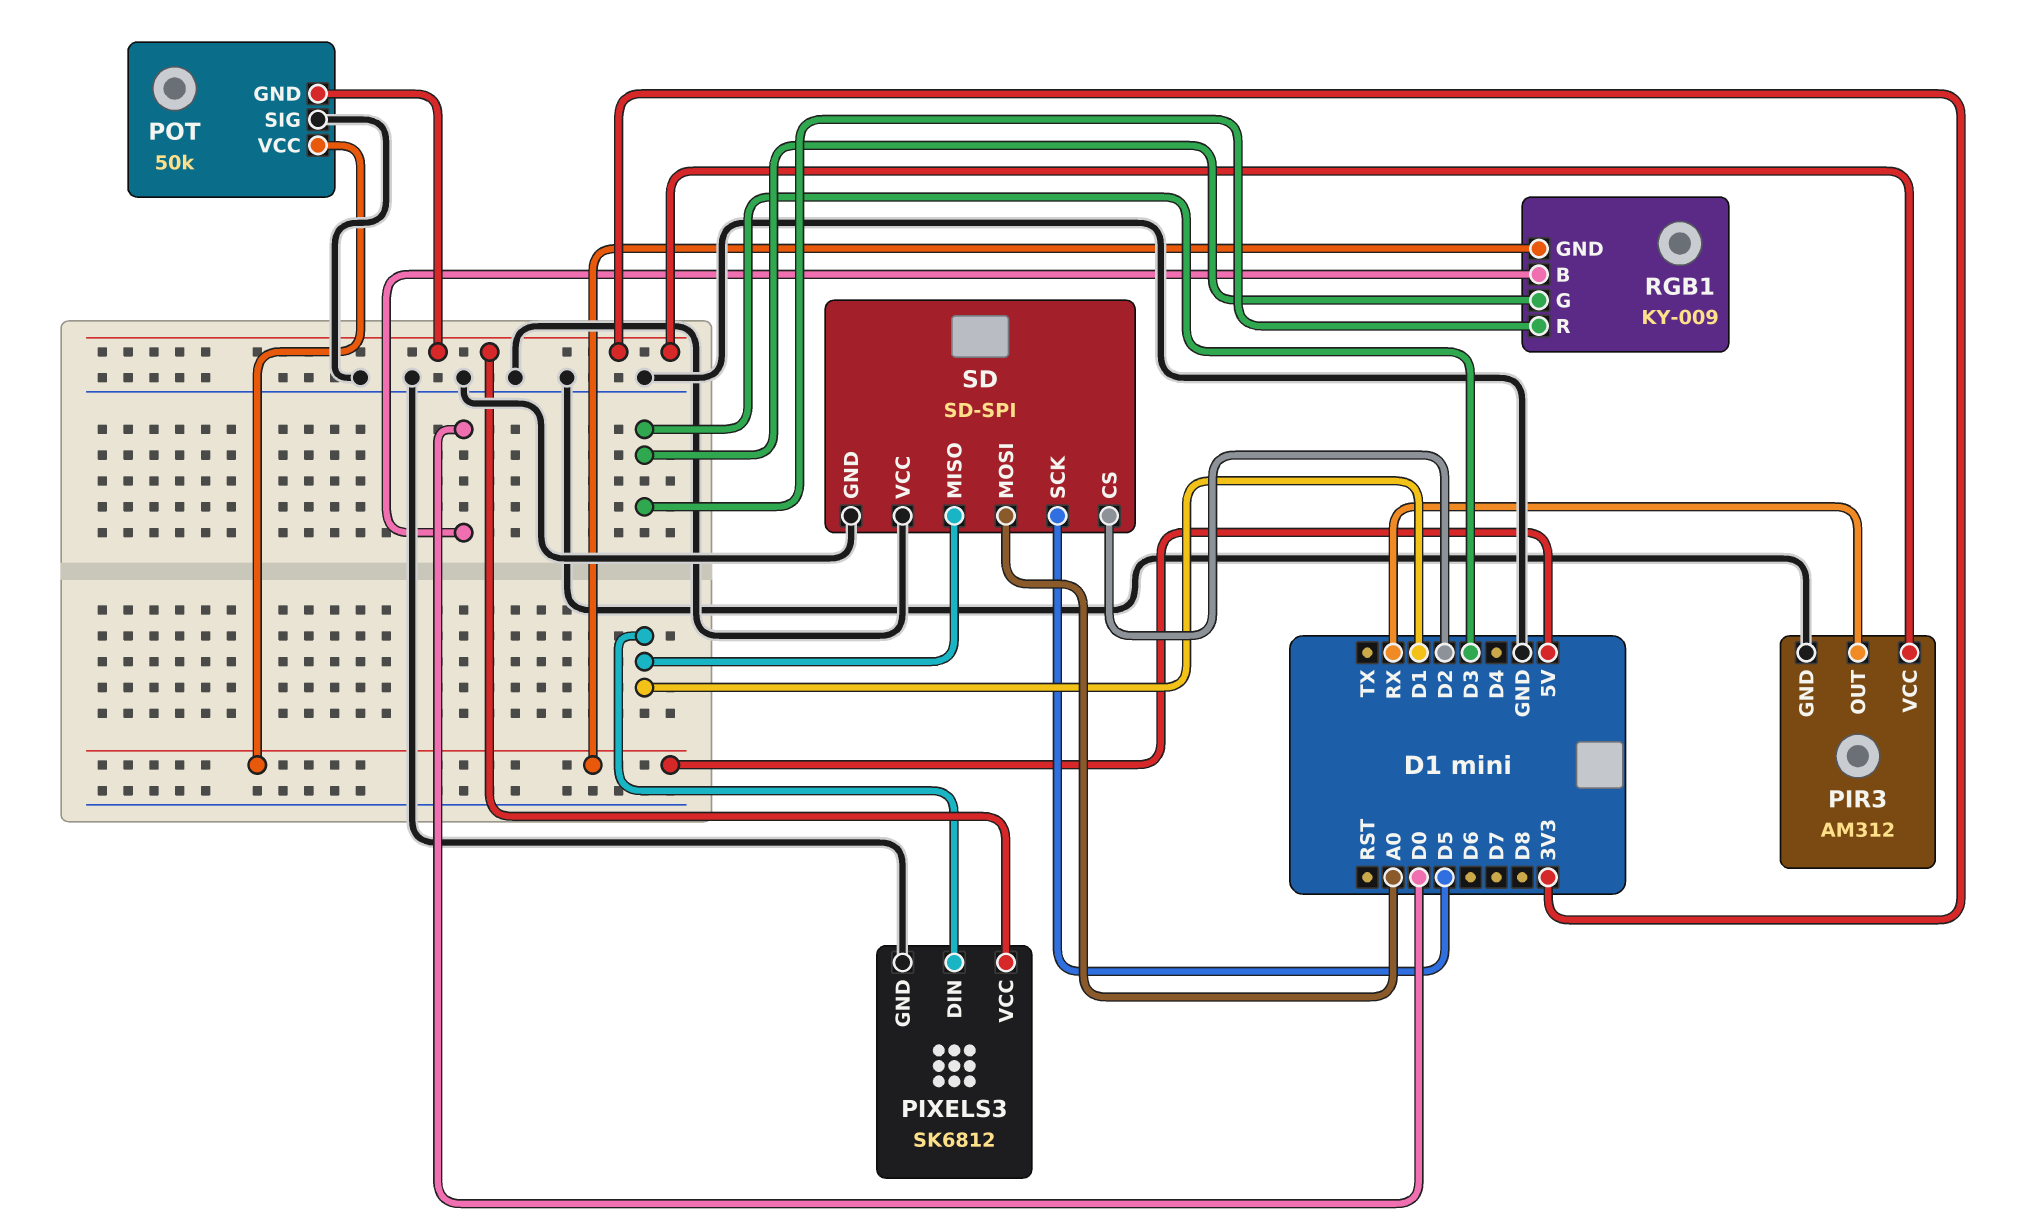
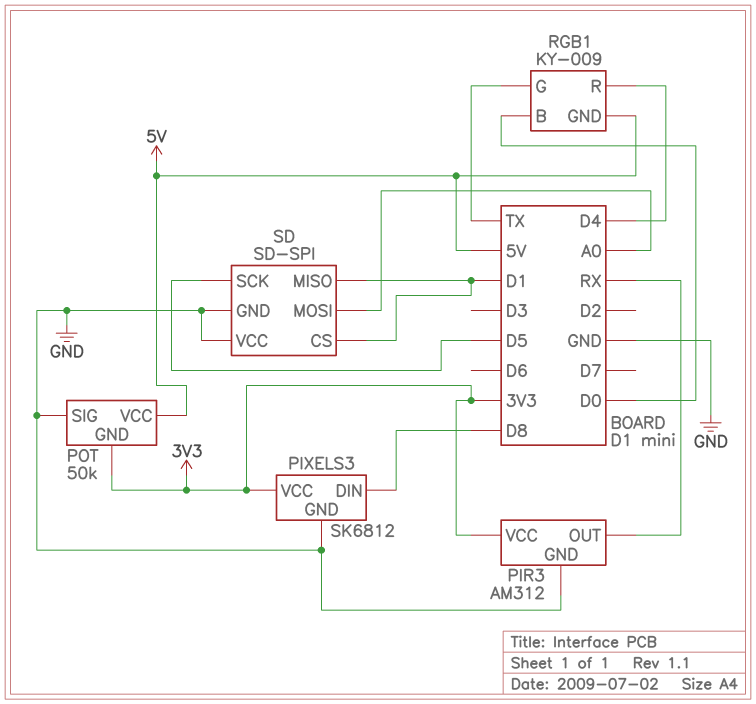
PIXELS3 pin DIN: D1 -> D8
RGB1 pin G: D3 -> TX
RGB1 pin R: D3 -> D4
SD pin CS: D2 -> D1

